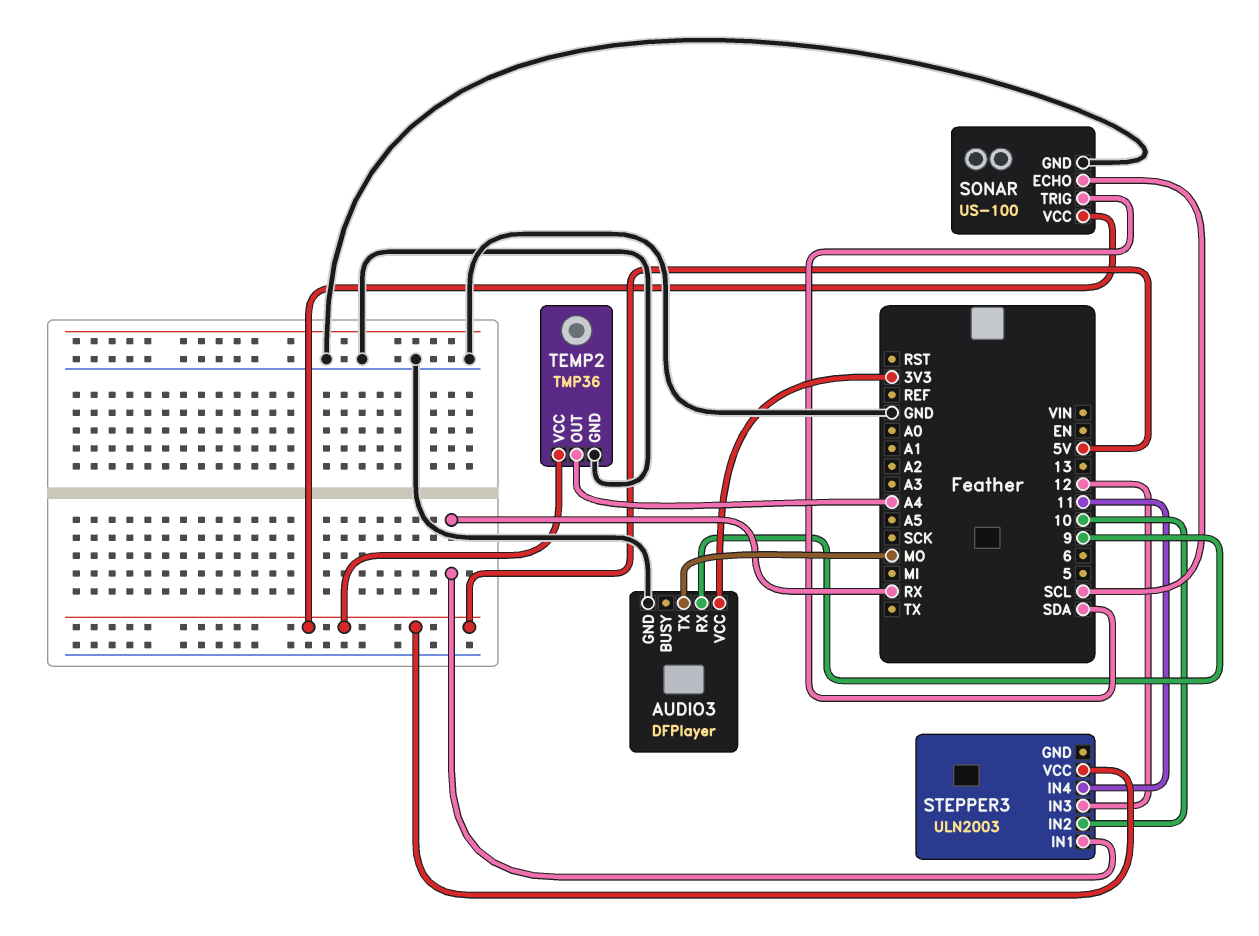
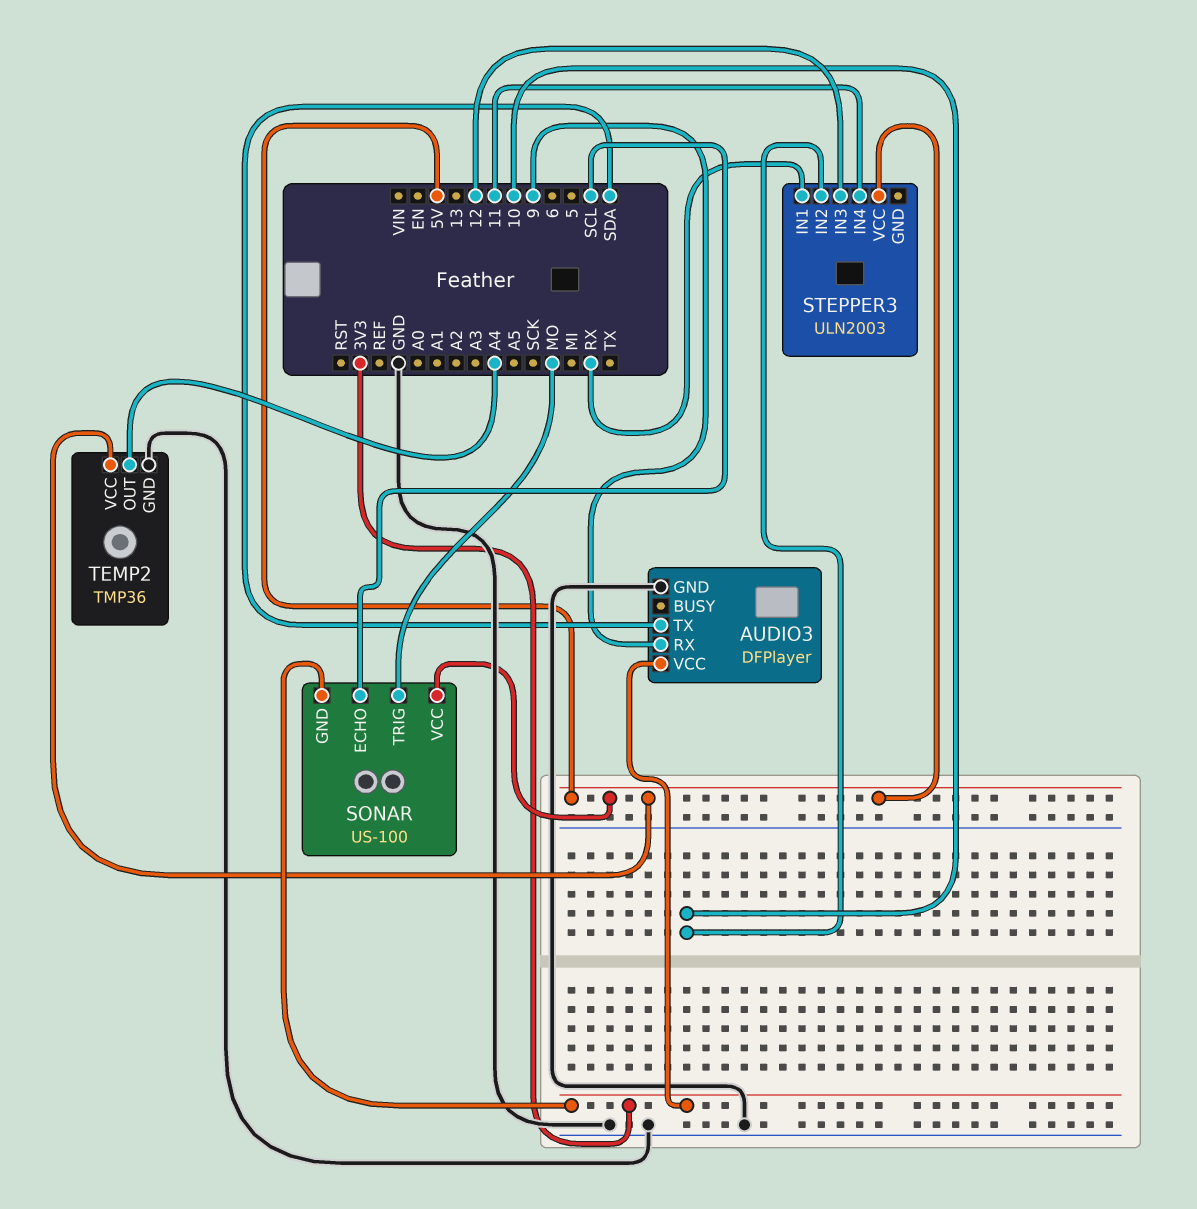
AUDIO3 pin TX: MO -> SDA
SONAR pin GND: GND -> 3V3
SONAR pin TRIG: SDA -> MO

